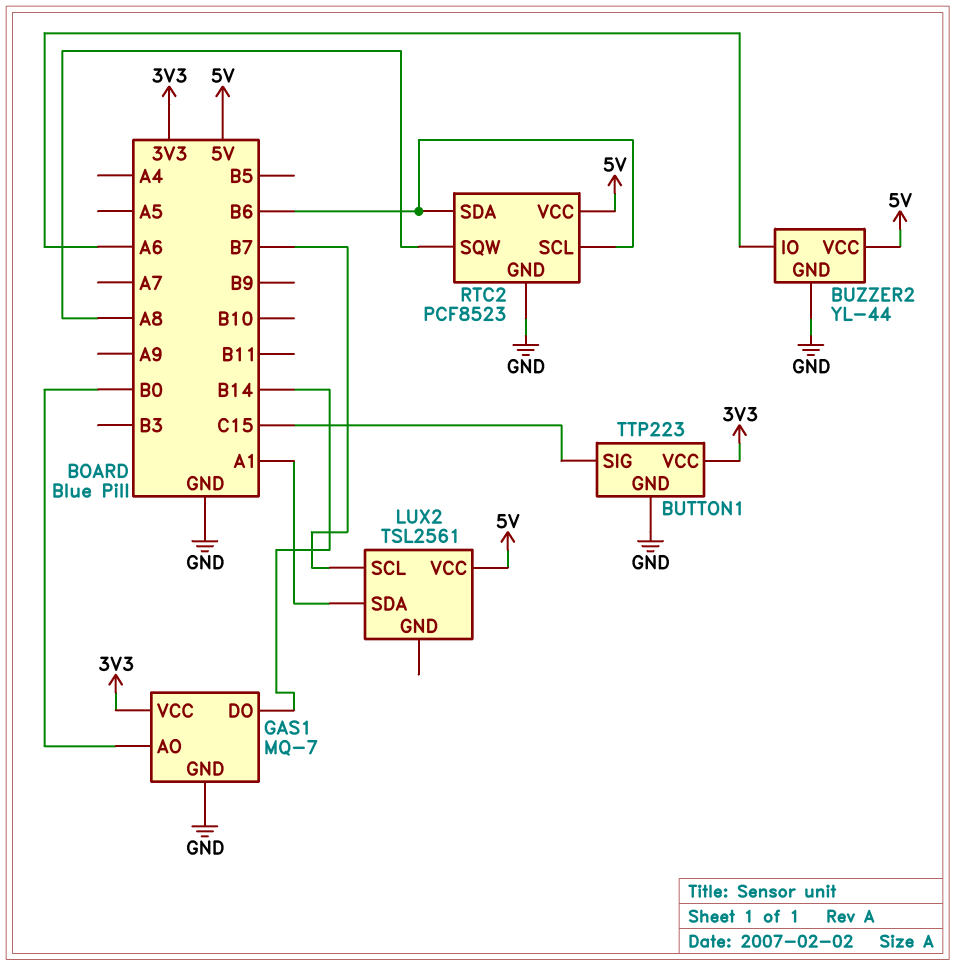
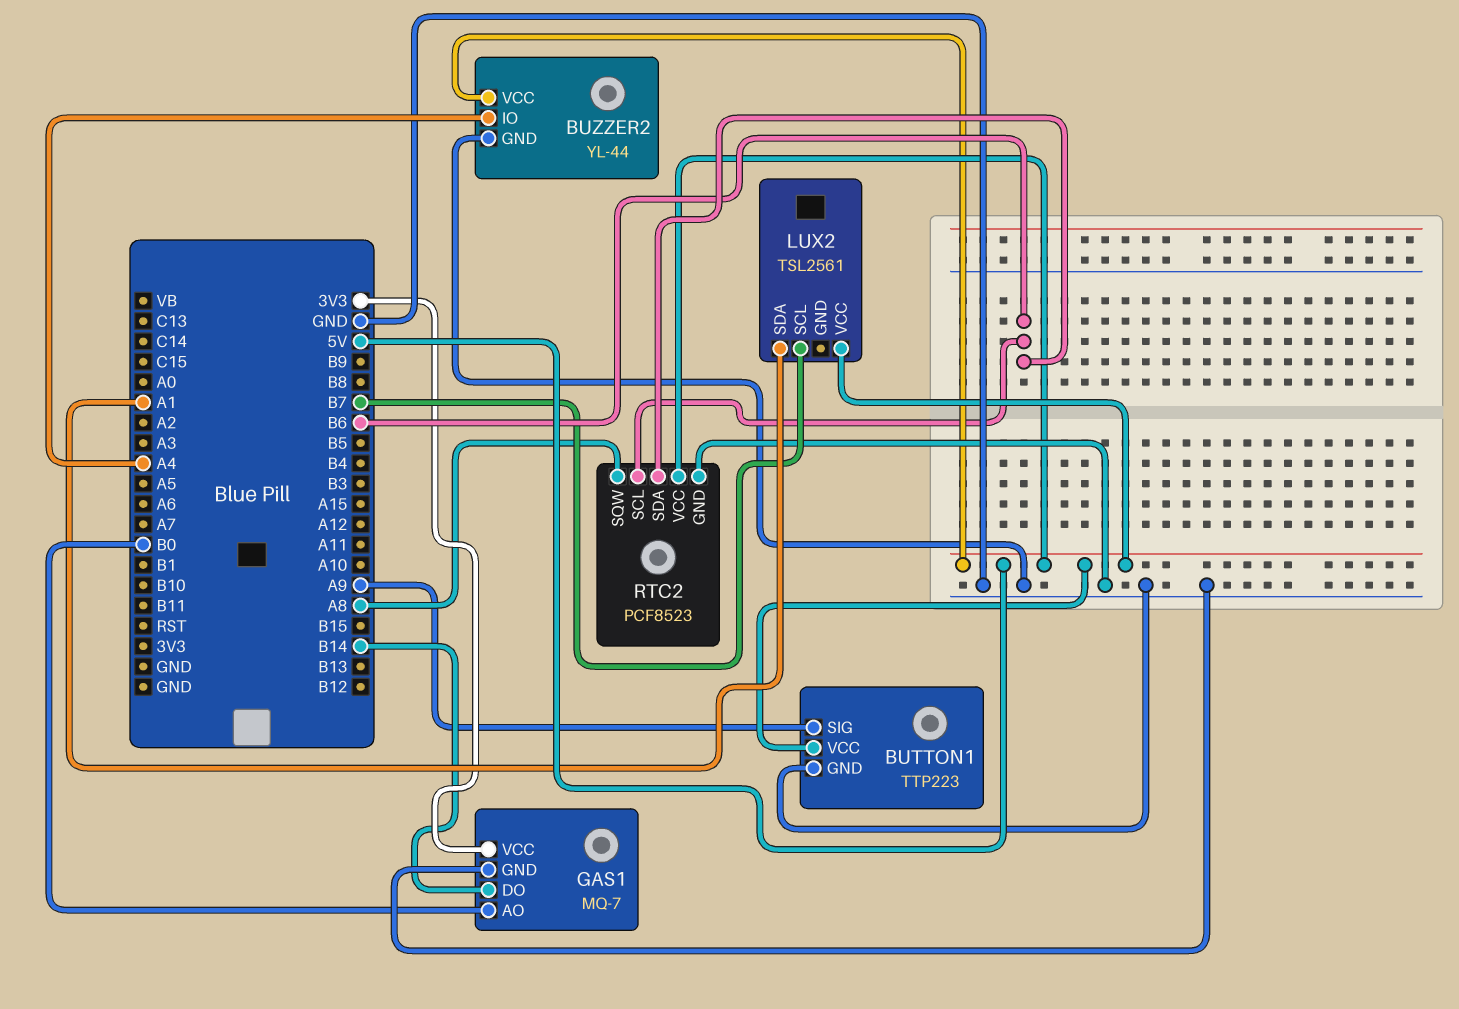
BUTTON1 pin SIG: C15 -> A9
BUTTON1 pin VCC: 3V3 -> 5V
BUZZER2 pin IO: A6 -> A4

